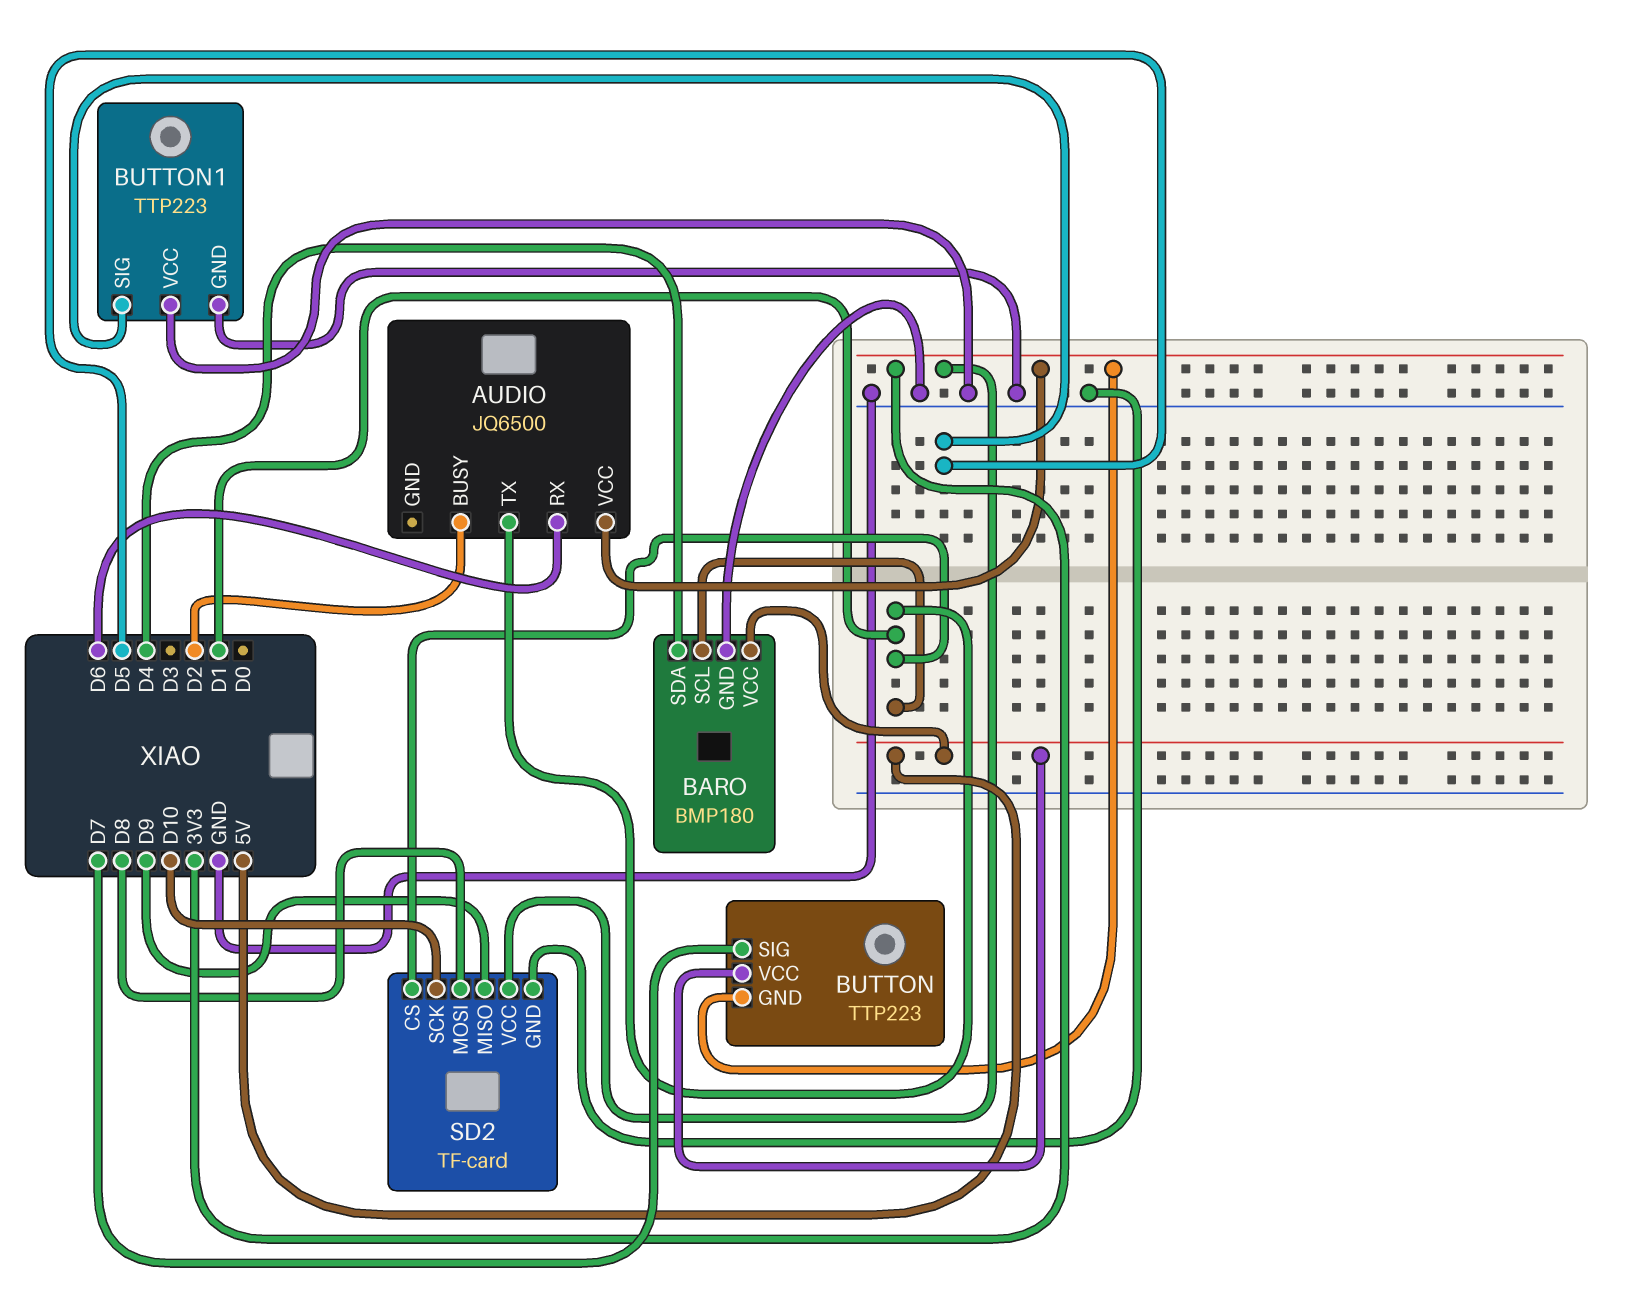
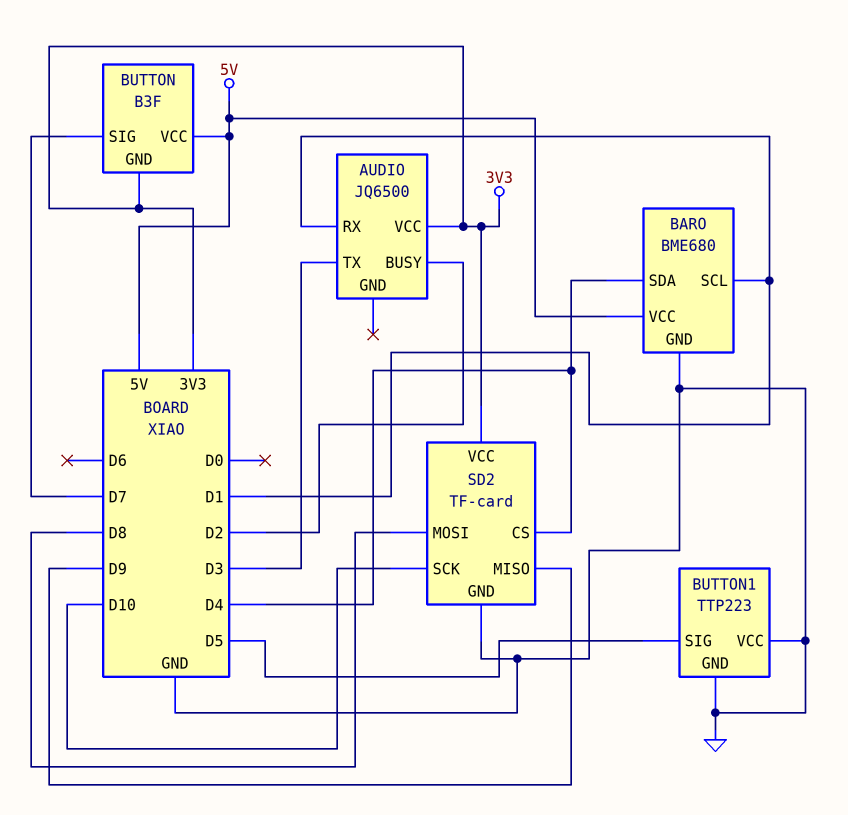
AUDIO pin RX: D6 -> D1
AUDIO pin TX: D1 -> D3
BARO: BMP180 -> BME680
BUTTON: TTP223 -> B3F
SD2 pin CS: D1 -> D4

